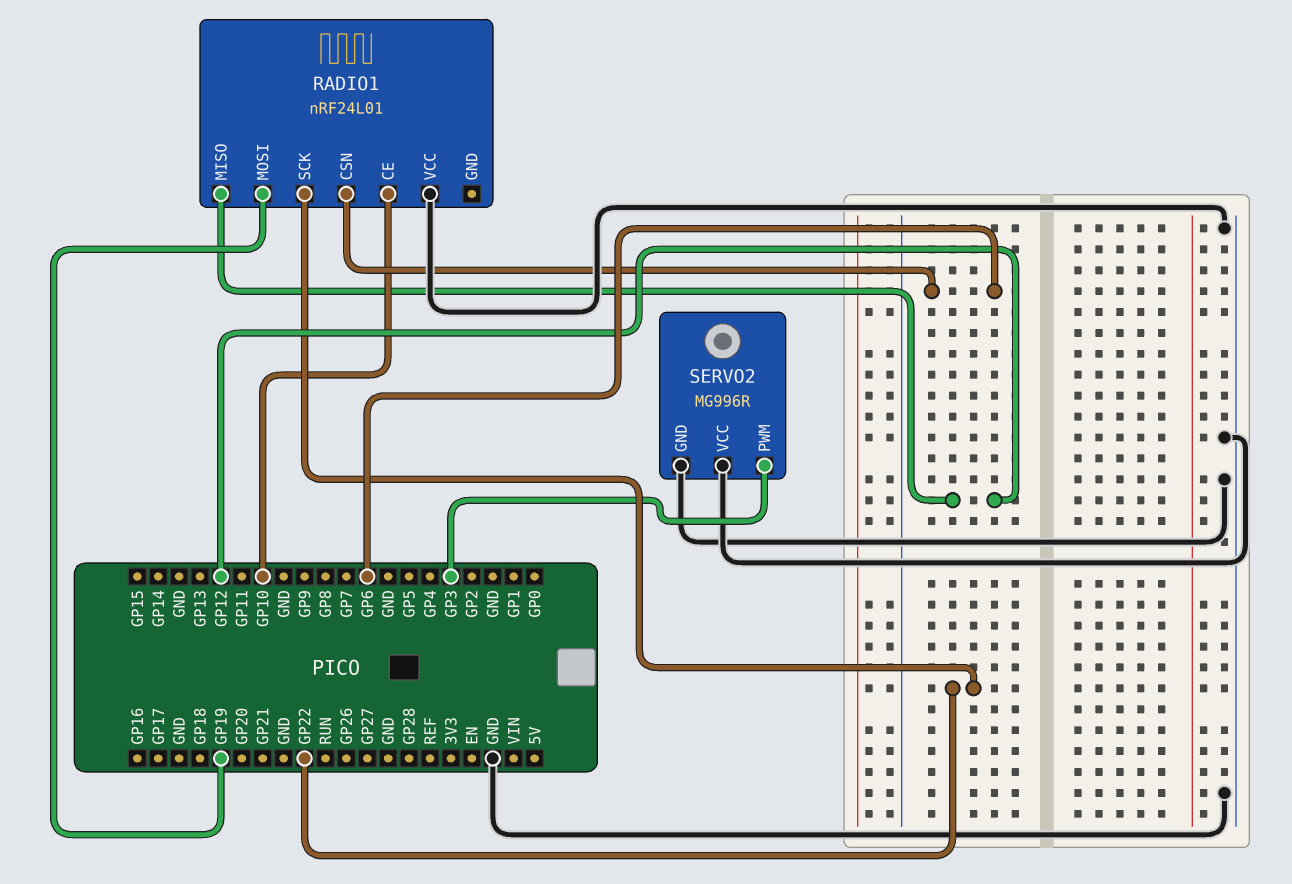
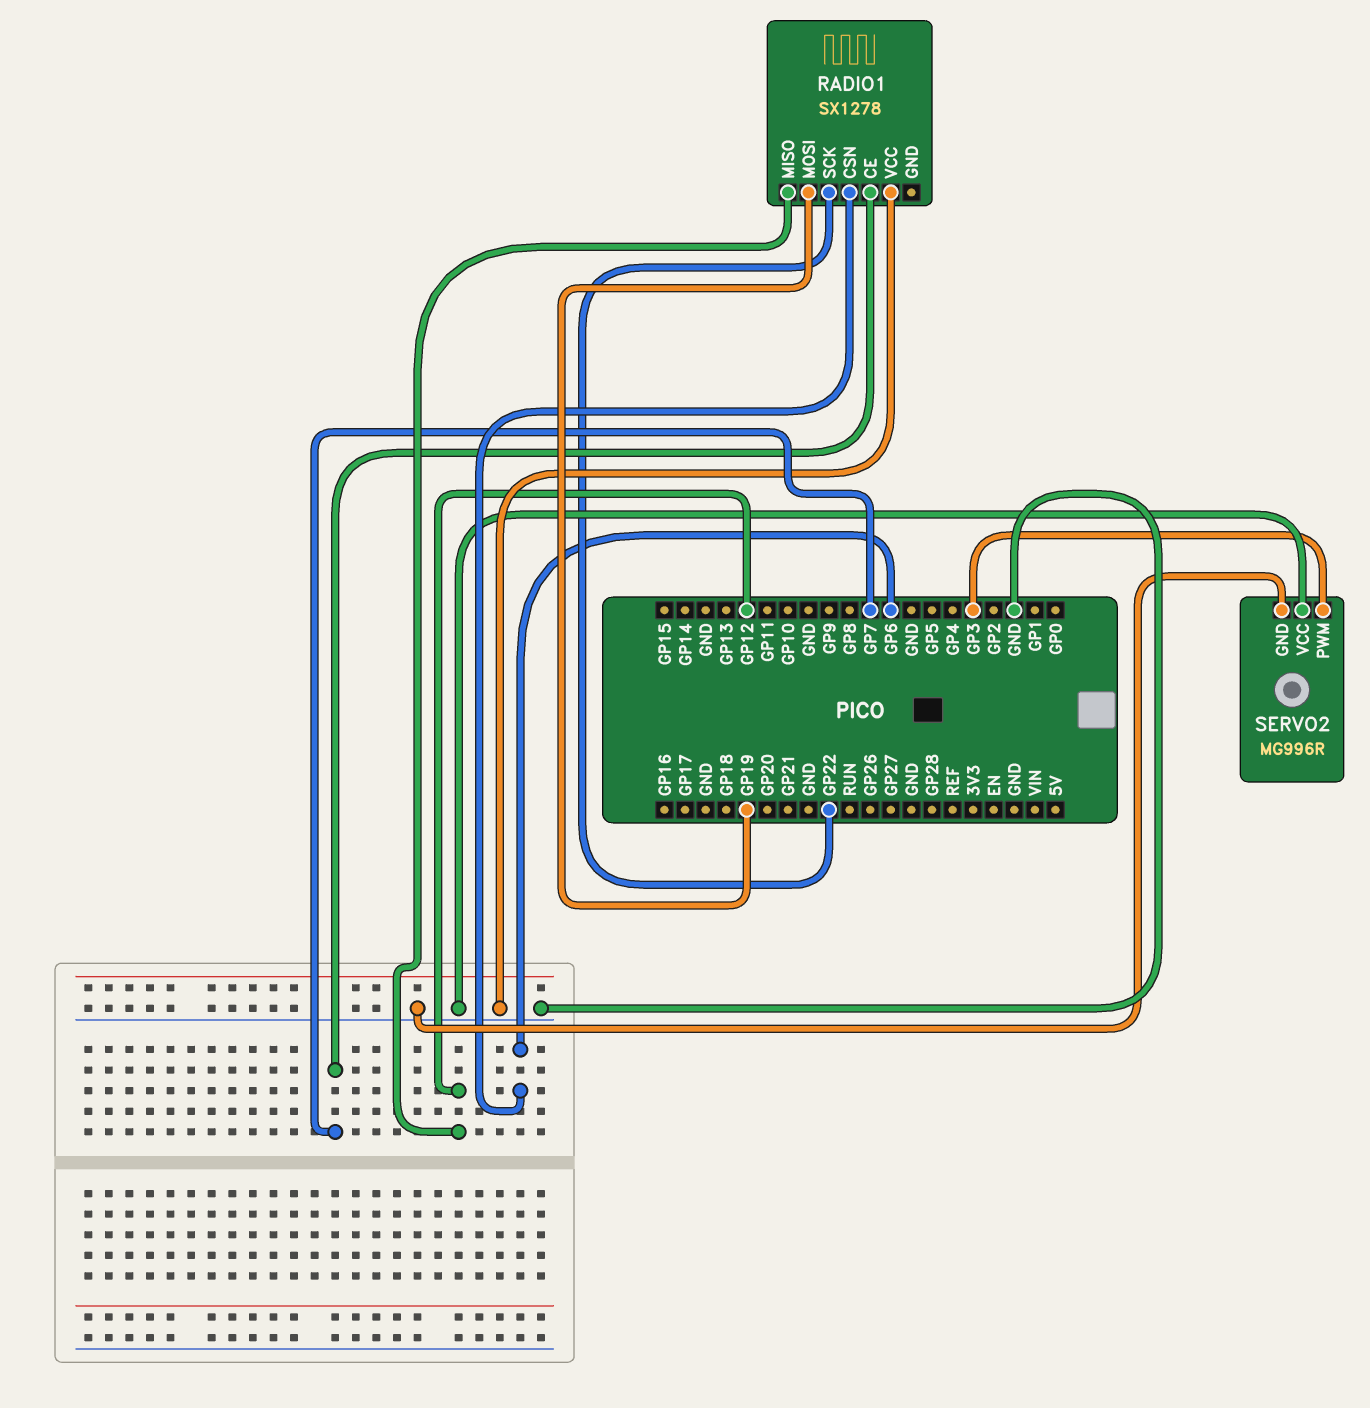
RADIO1: nRF24L01 -> SX1278
RADIO1 pin CE: GP10 -> GP7

